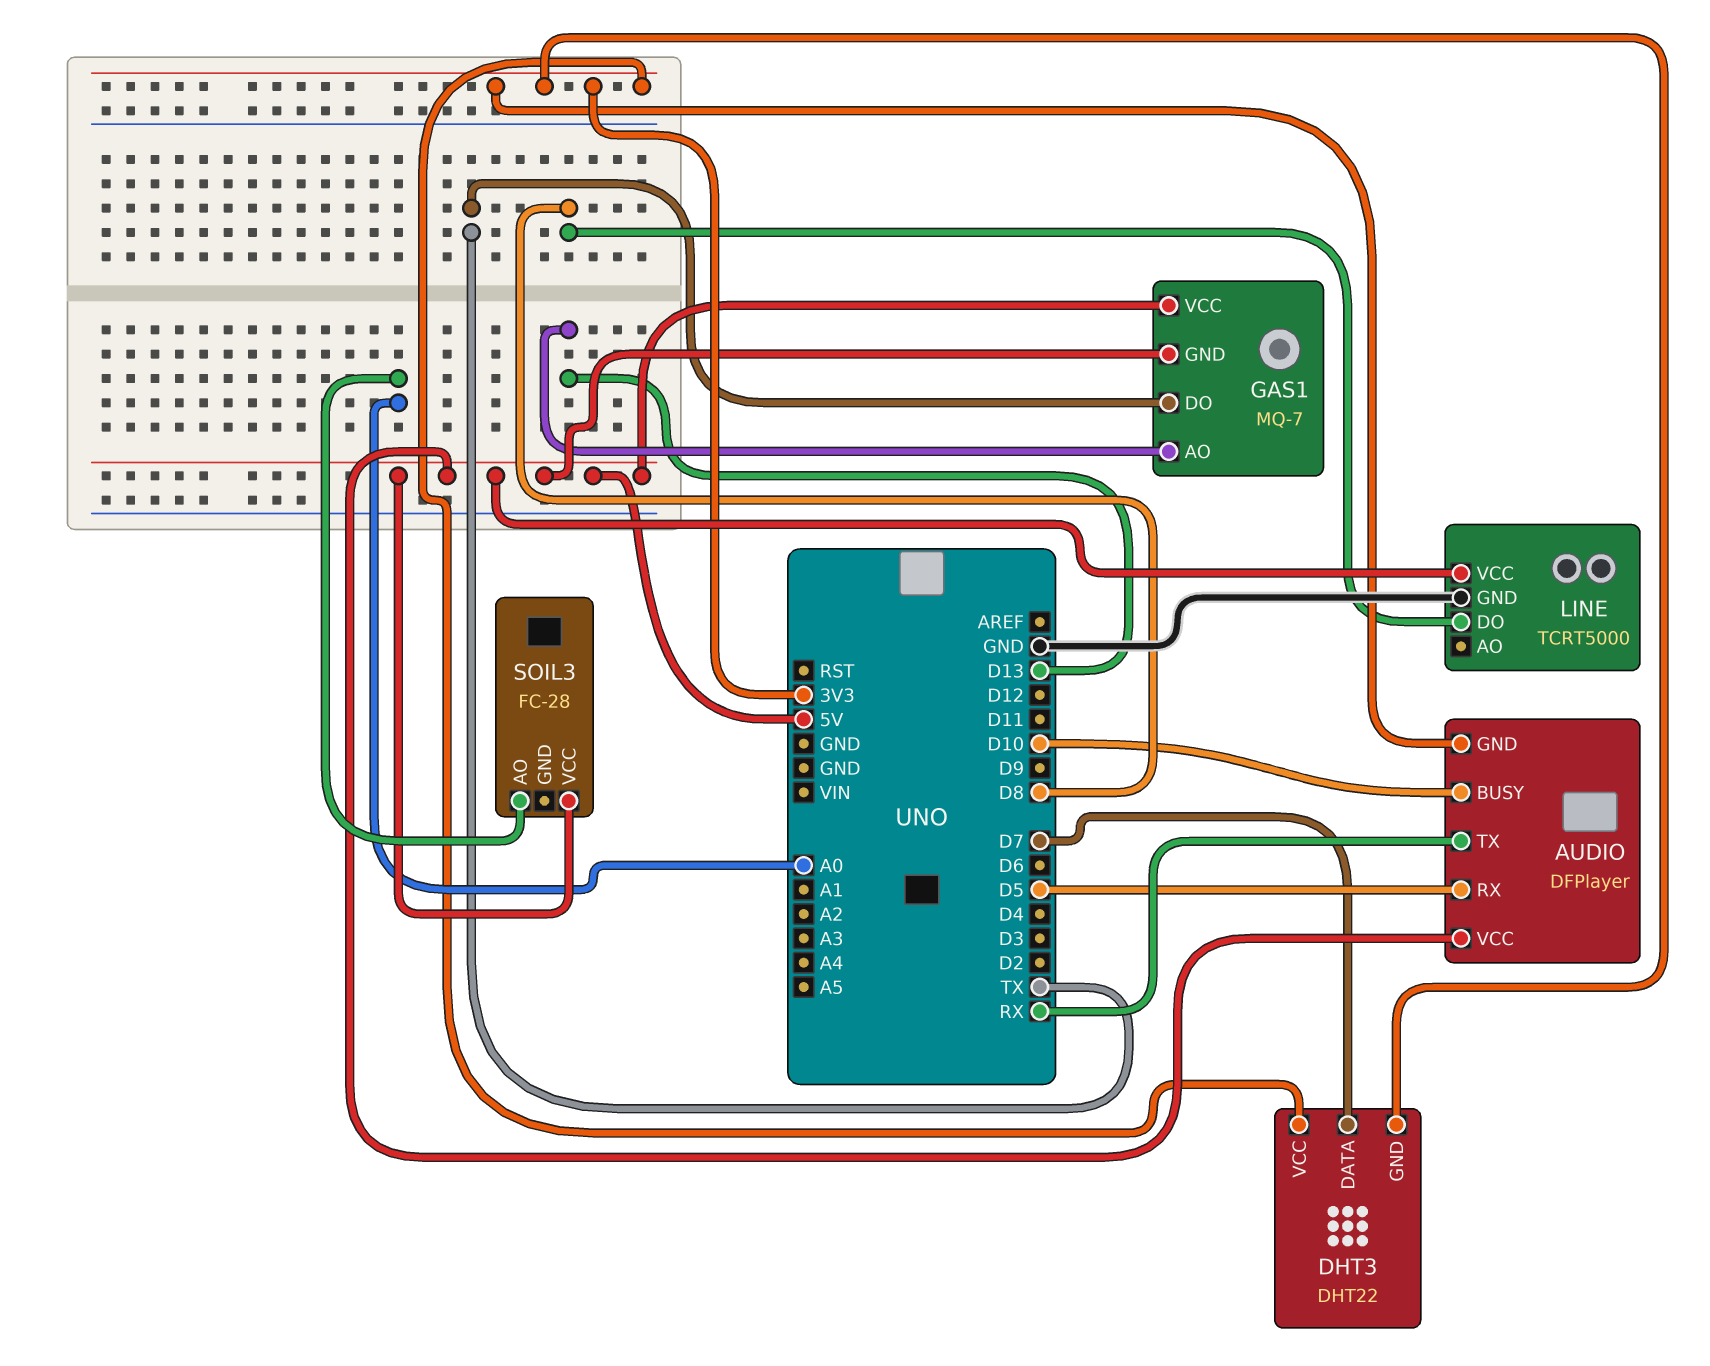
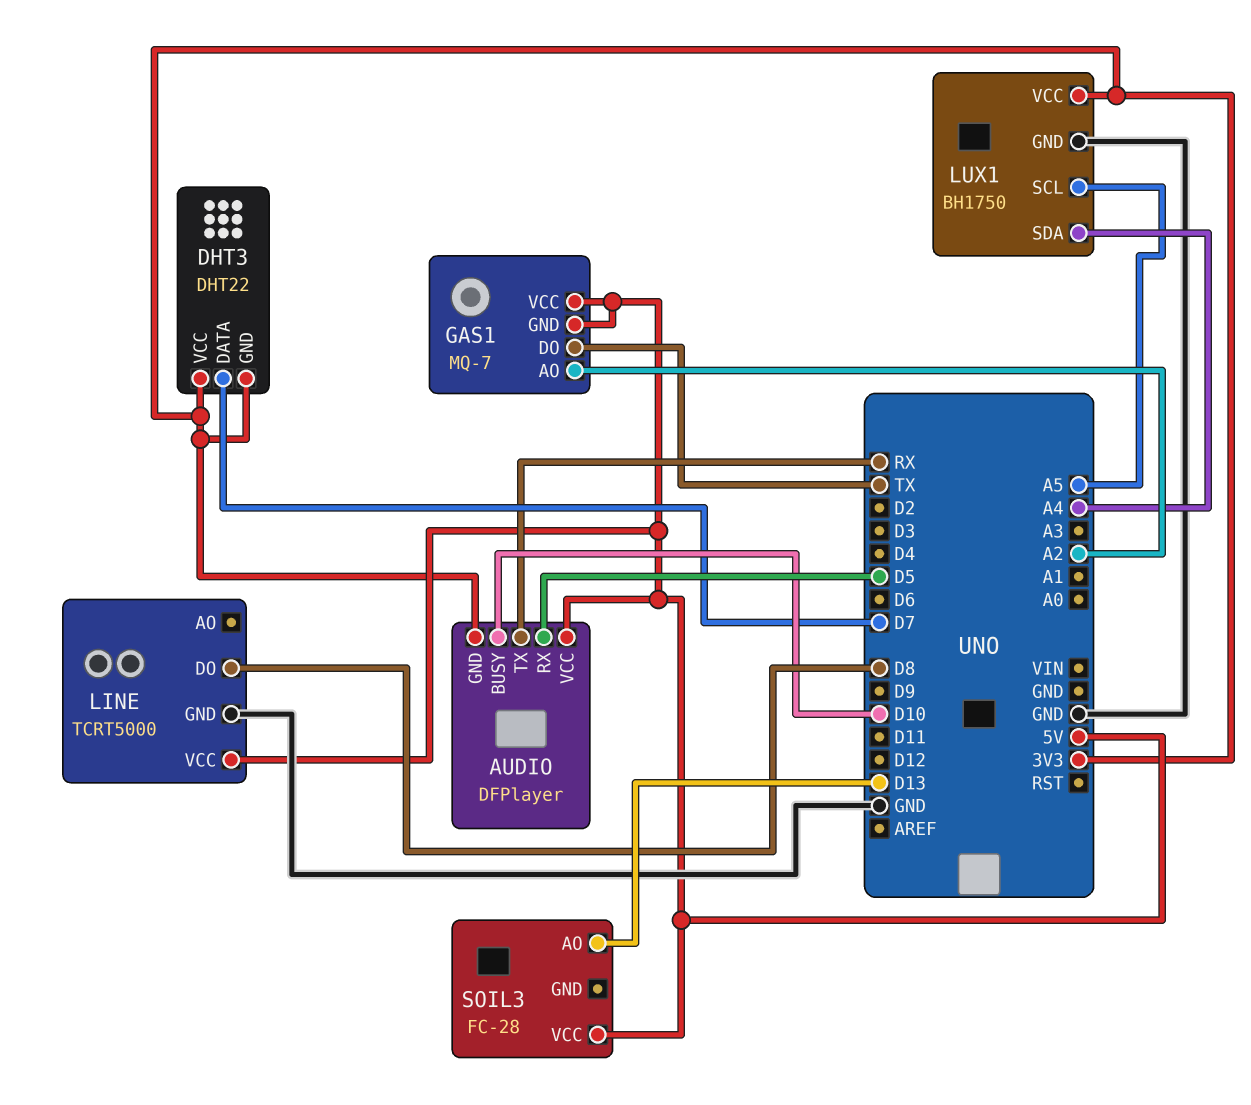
GAS1 pin AO: D13 -> A2
LUX1: none -> BH1750
LUX1 pin GND: none -> GND
LUX1 pin SCL: none -> A5
LUX1 pin SDA: none -> A4
LUX1 pin VCC: none -> 3V3
SOIL3 pin AO: A0 -> D13

